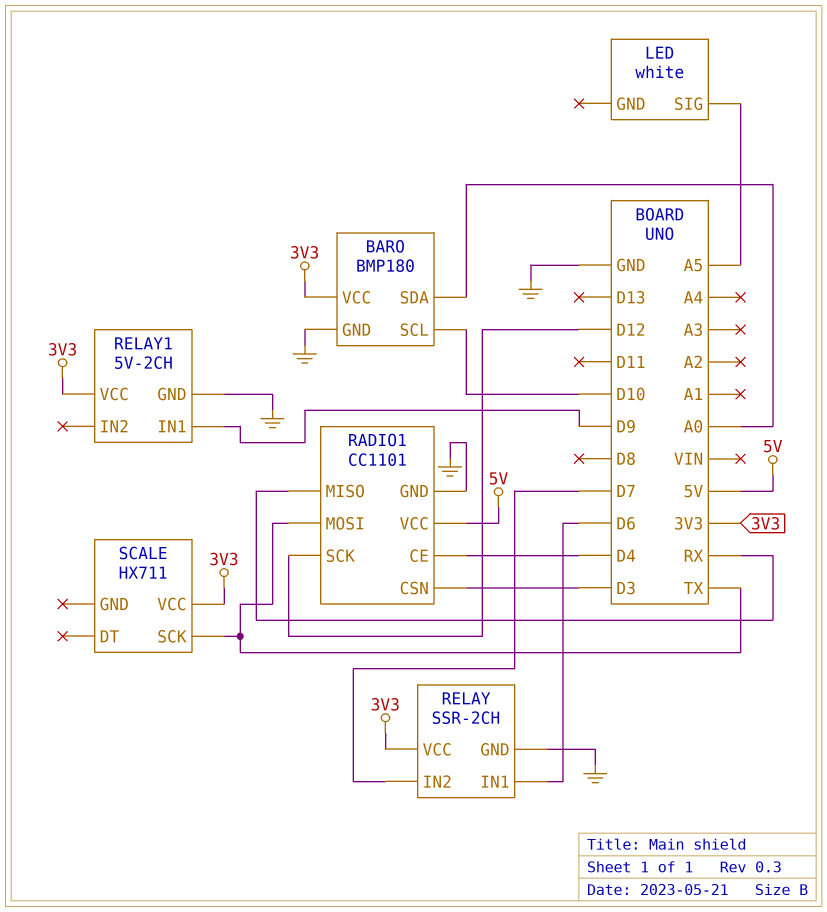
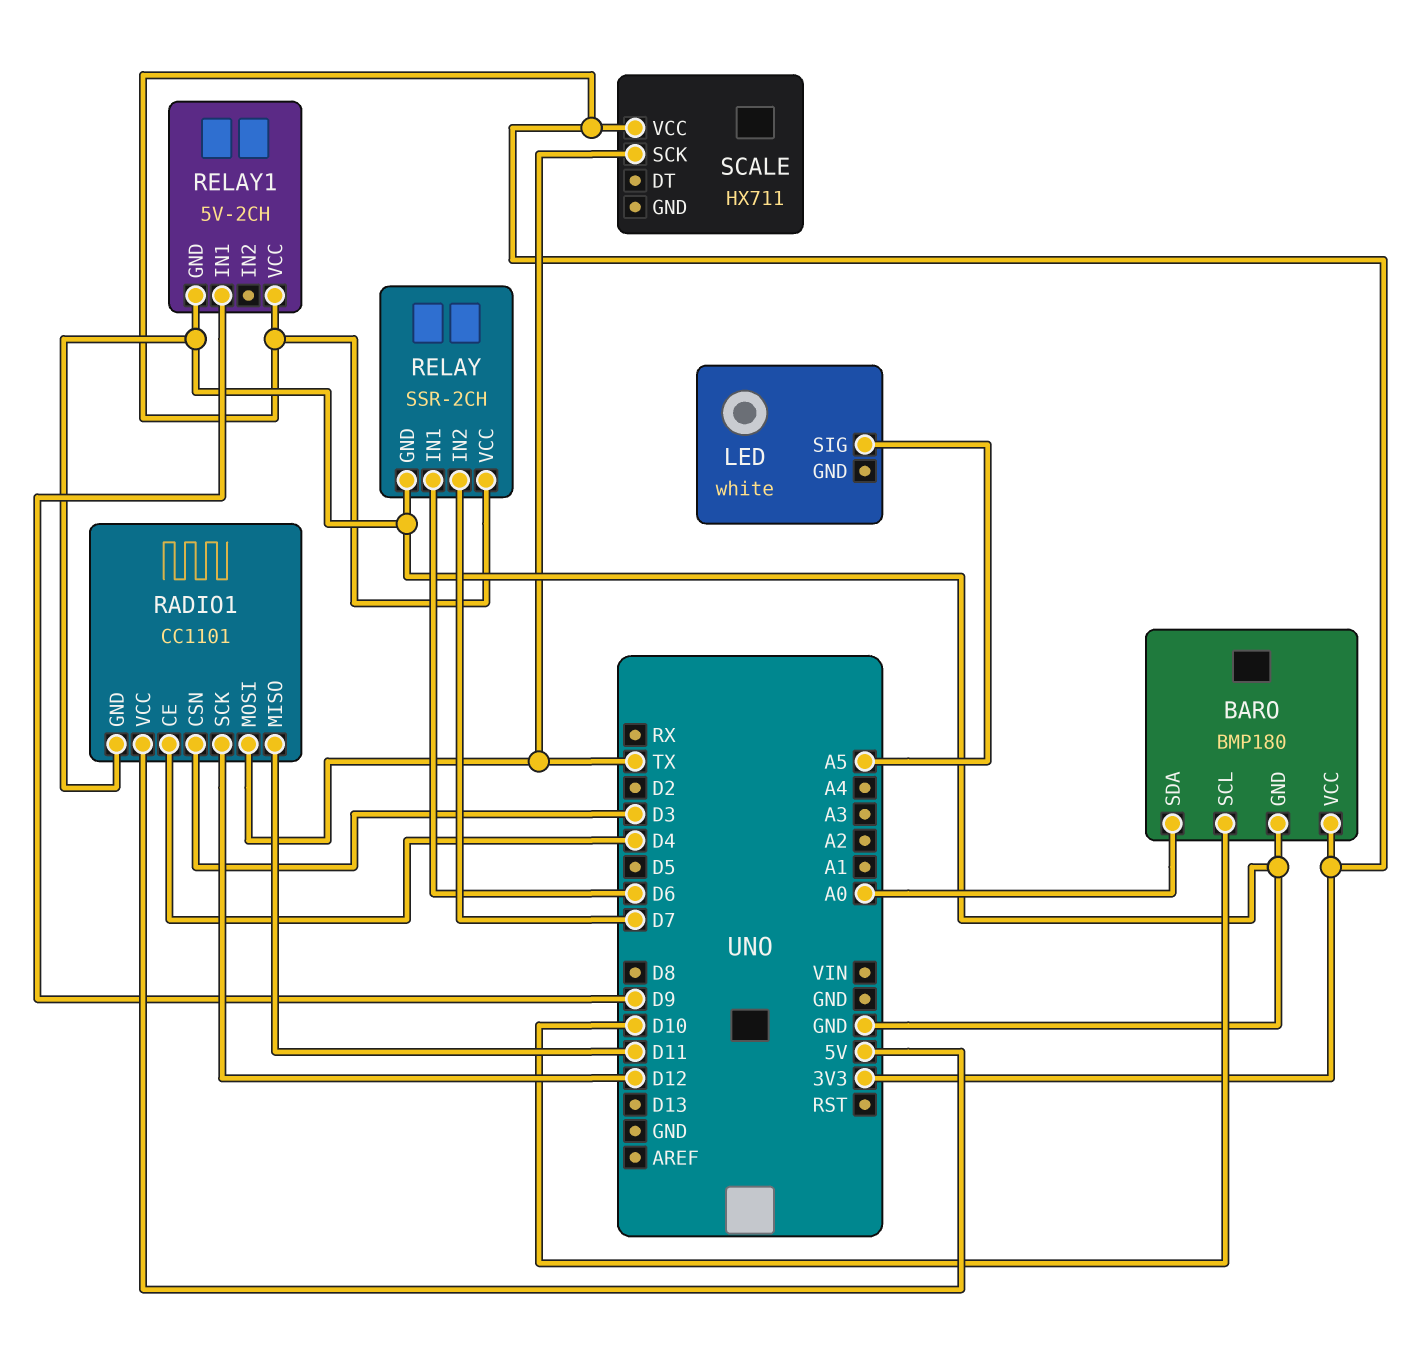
RADIO1 pin MISO: RX -> D11

